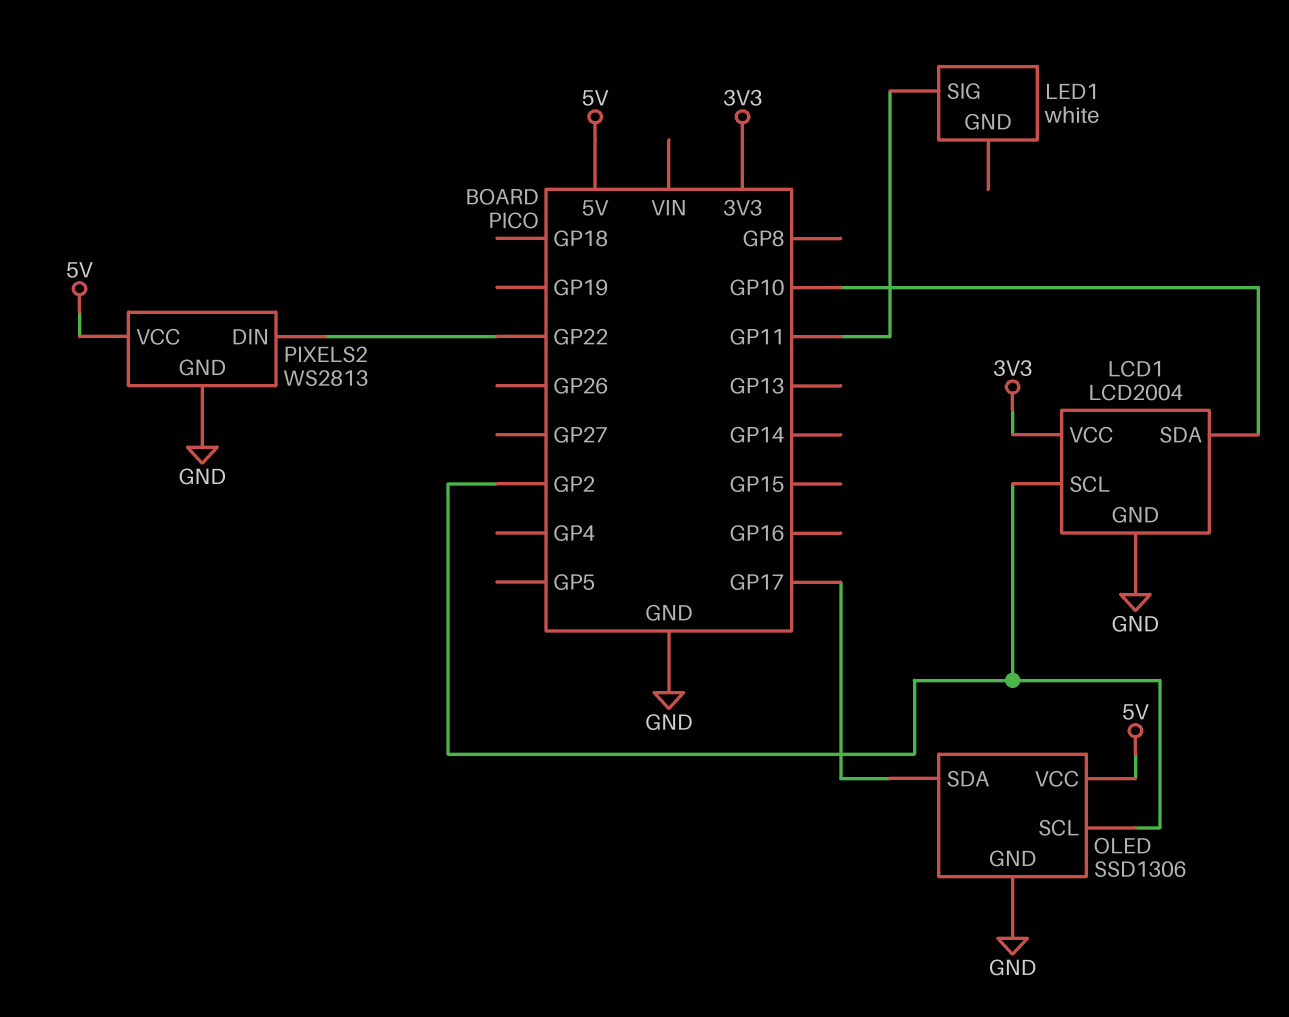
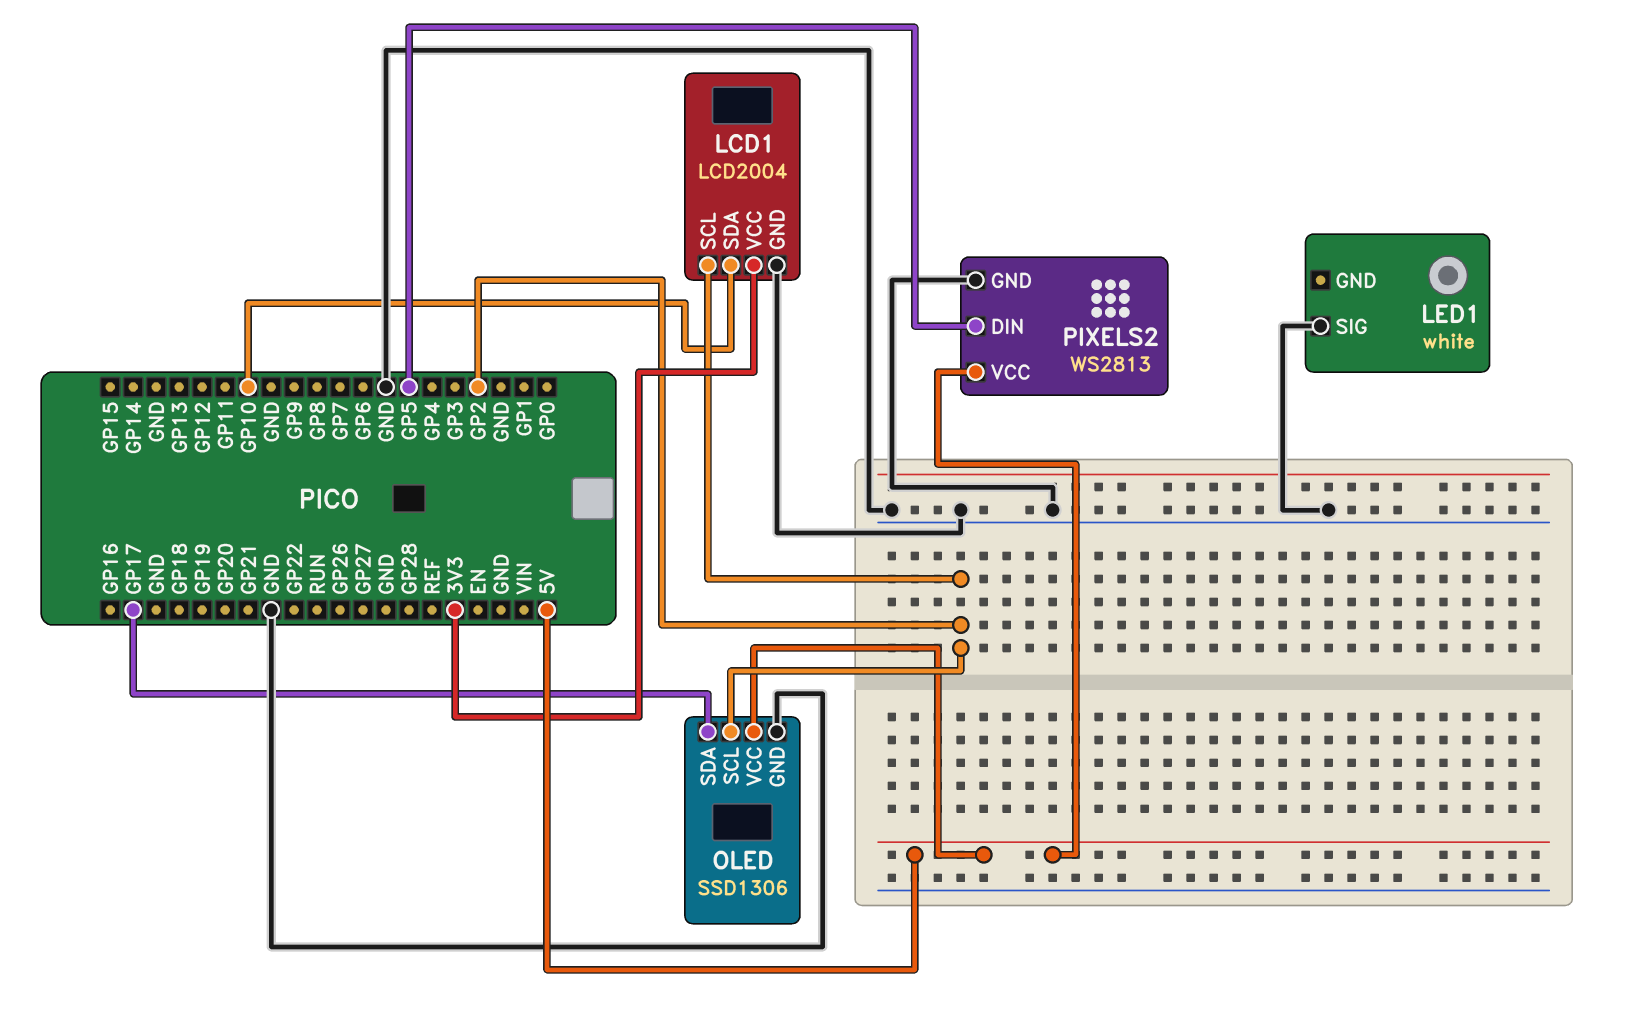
LED1 pin SIG: GP11 -> GND
PIXELS2 pin DIN: GP22 -> GP5

